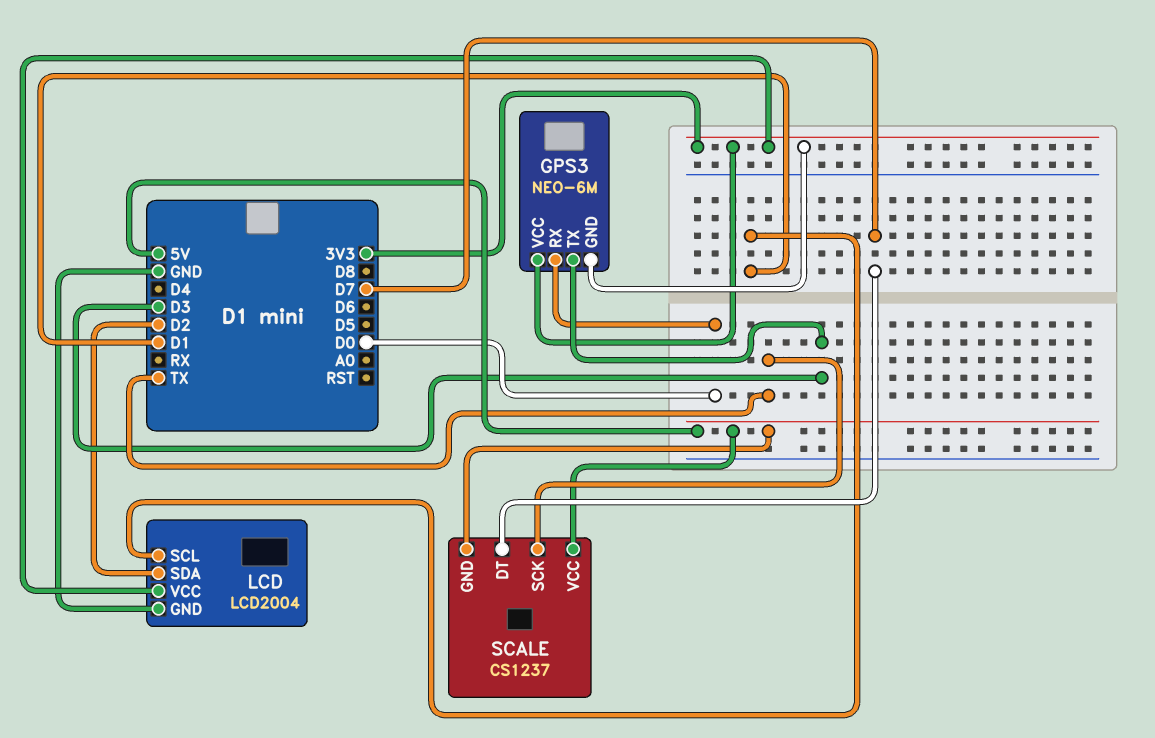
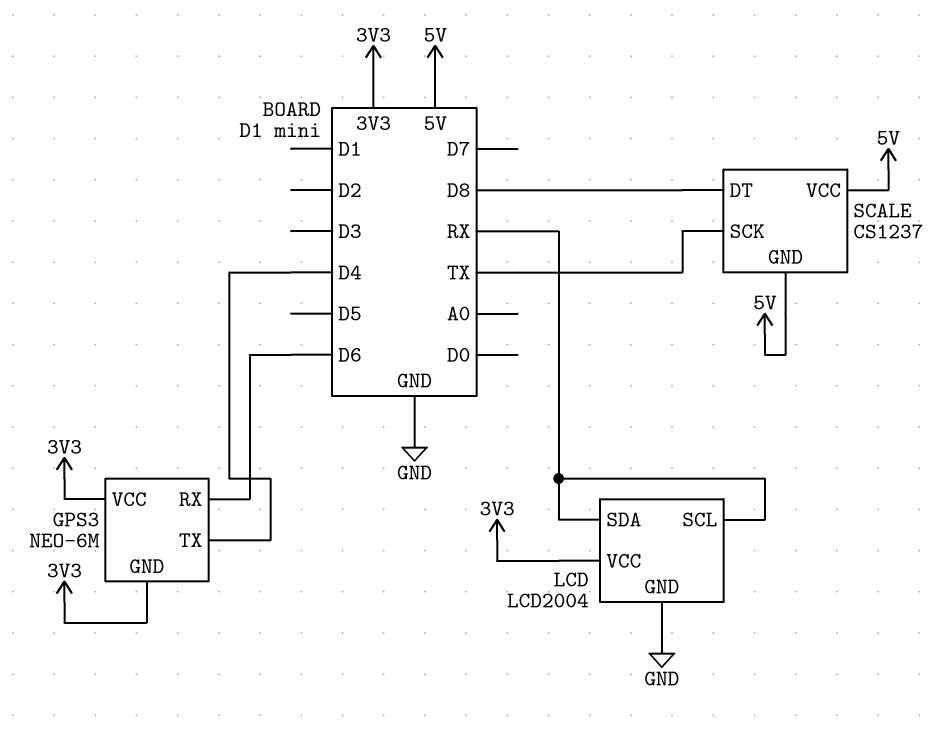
GPS3 pin RX: D0 -> D6
GPS3 pin TX: D3 -> D4
LCD pin SCL: D1 -> RX
LCD pin SDA: D2 -> RX
SCALE pin DT: D7 -> D8

